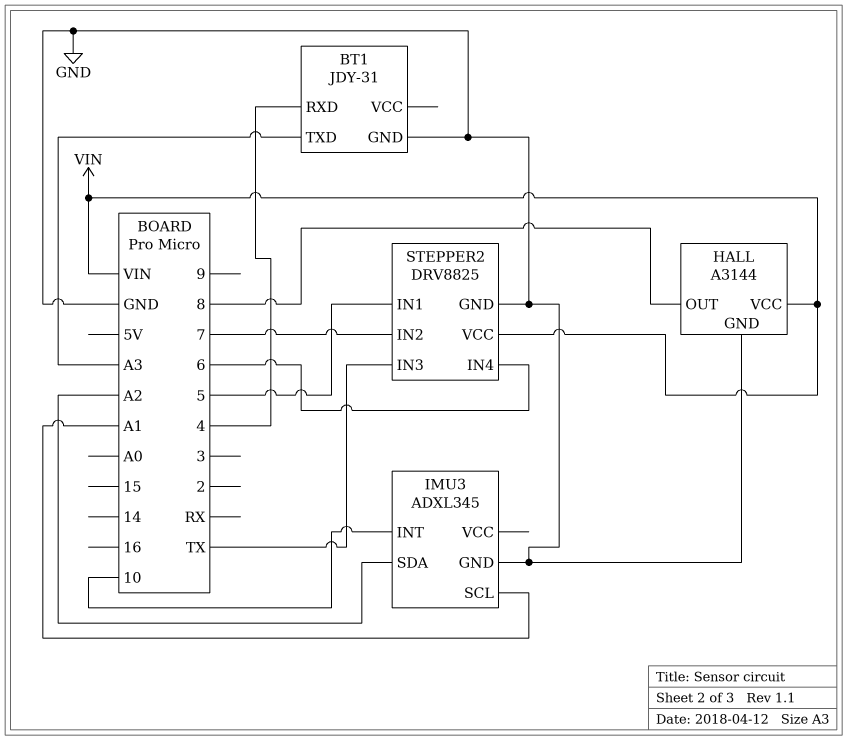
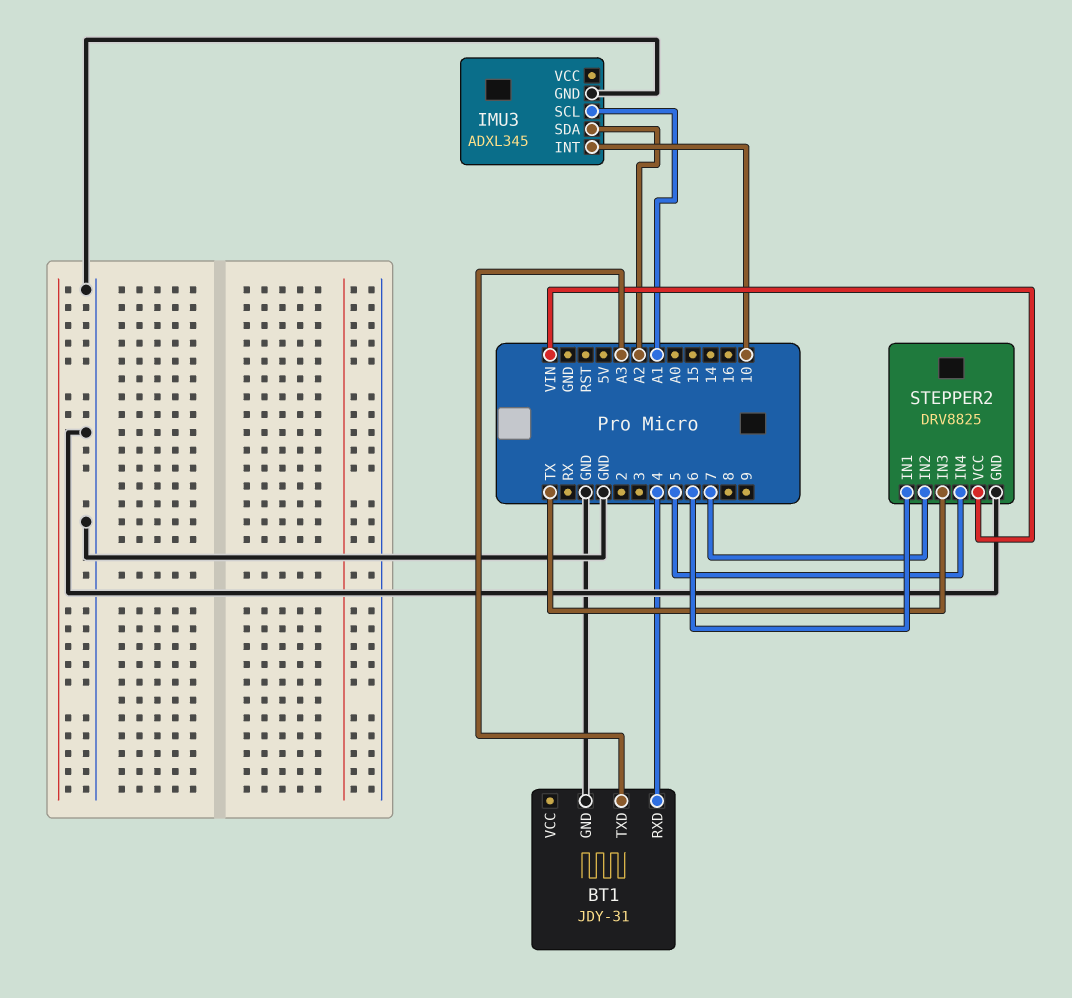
HALL: A3144 -> none
HALL pin GND: GND -> none
HALL pin OUT: 8 -> none
HALL pin VCC: VIN -> none
STEPPER2 pin IN1: 5 -> 6
STEPPER2 pin IN4: 6 -> 5

